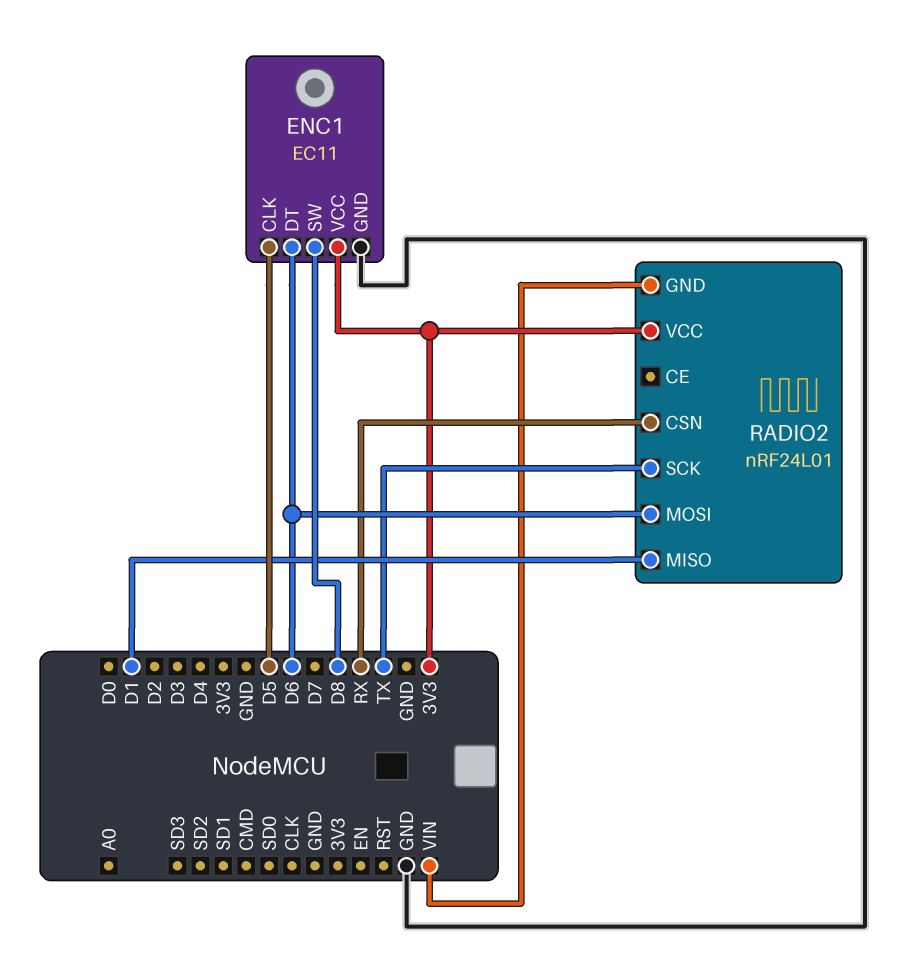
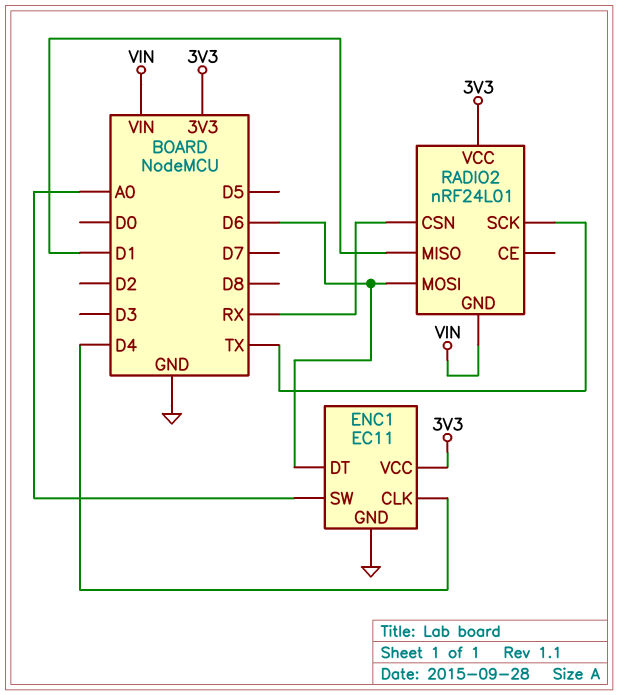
ENC1 pin CLK: D5 -> D4
ENC1 pin SW: D8 -> A0

